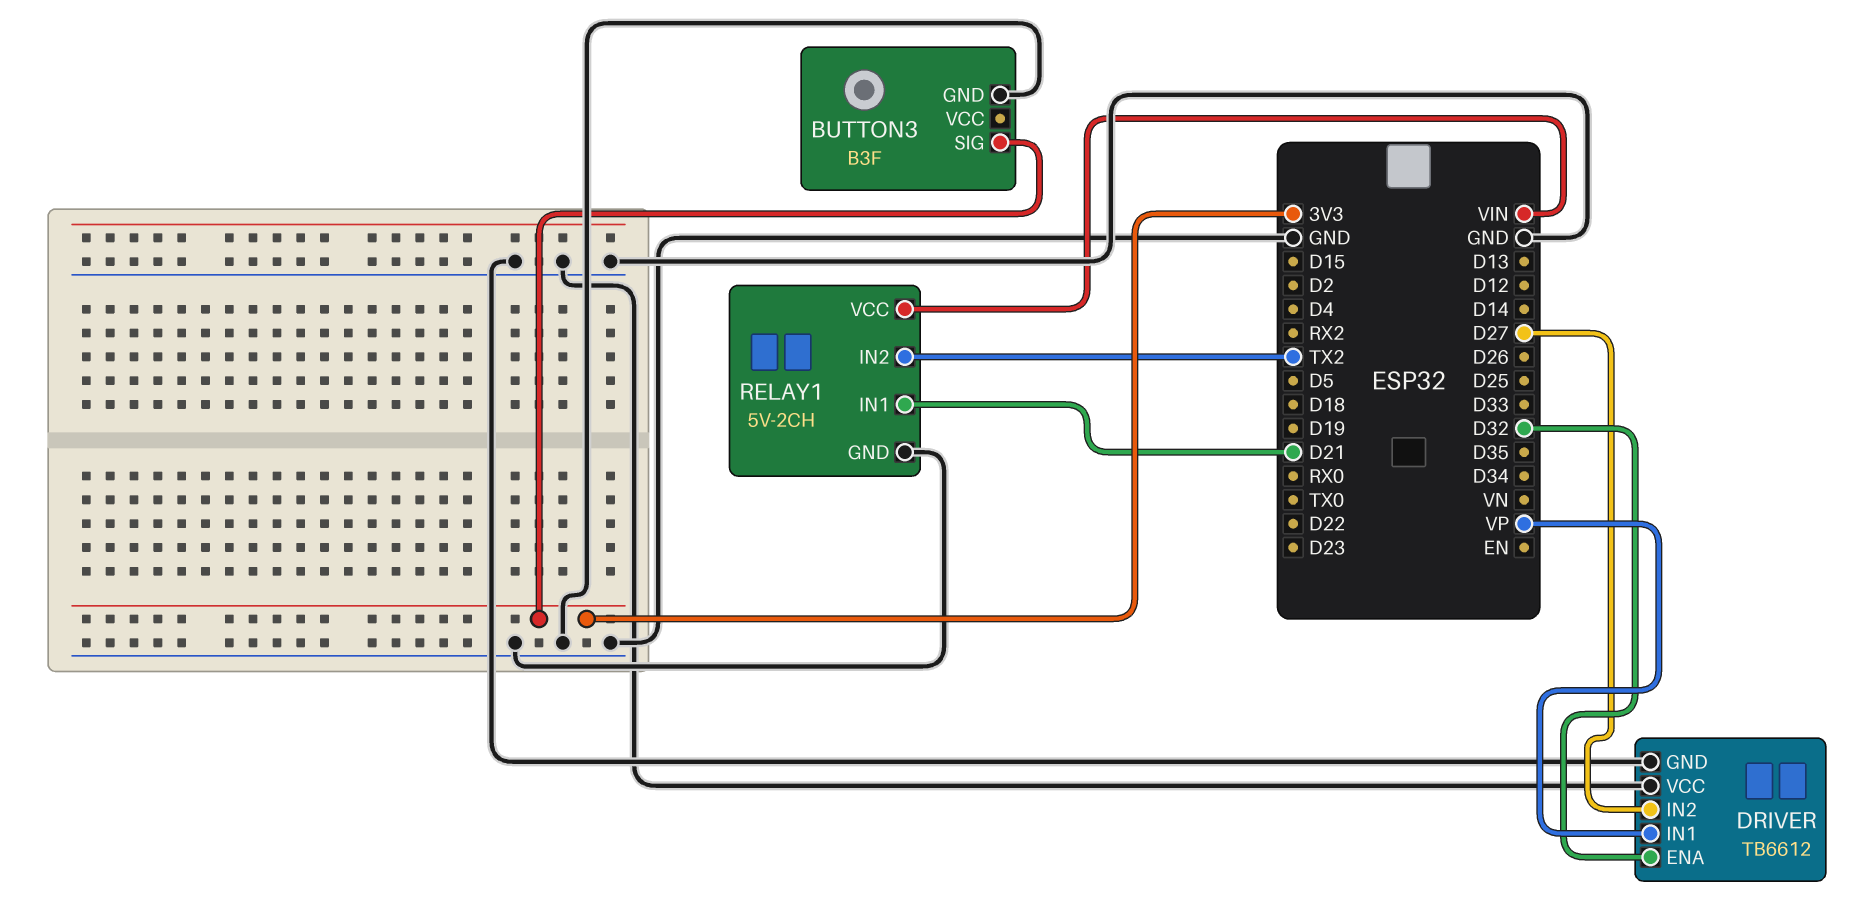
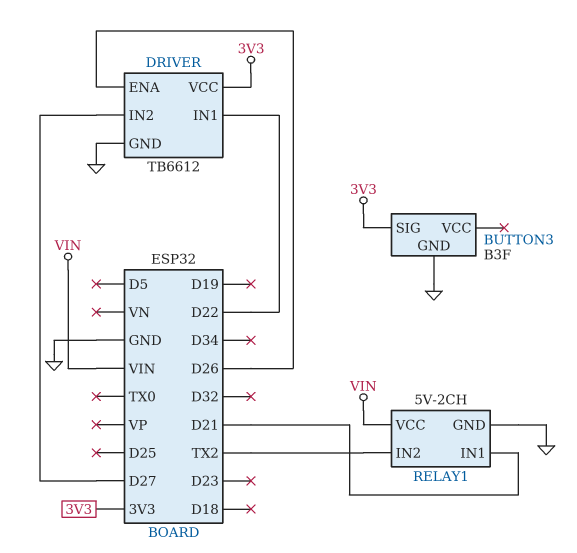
DRIVER pin ENA: D32 -> D26
DRIVER pin IN1: VP -> D22
DRIVER pin VCC: GND -> 3V3

